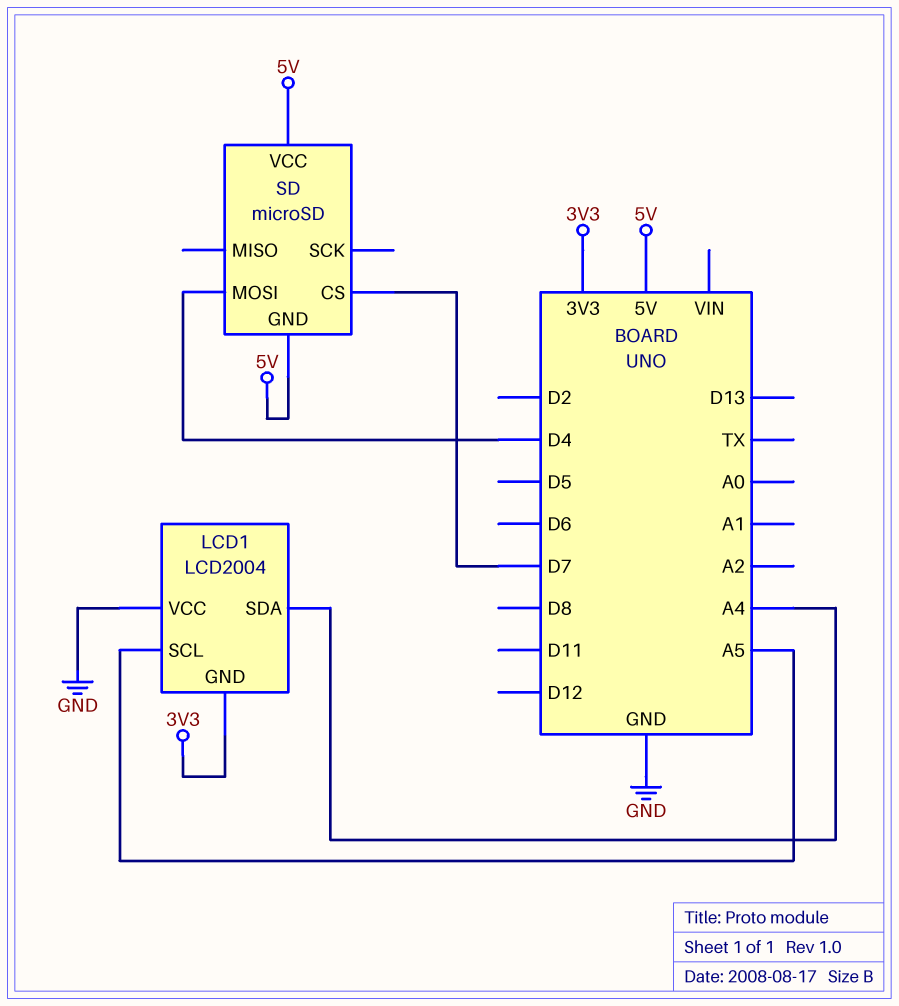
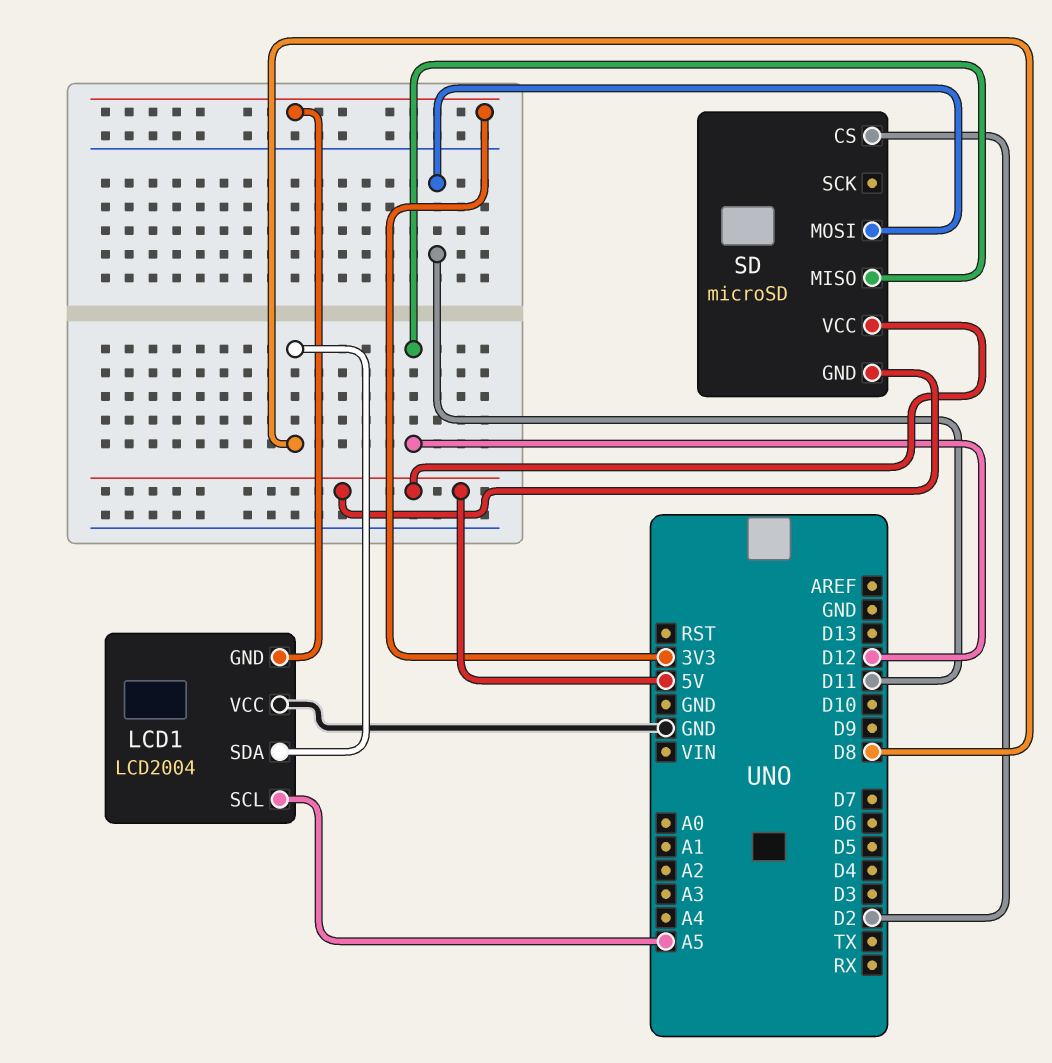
LCD1 pin SDA: A4 -> D8
SD pin CS: D7 -> D2
SD pin MISO: none -> D12
SD pin MOSI: D4 -> D11

